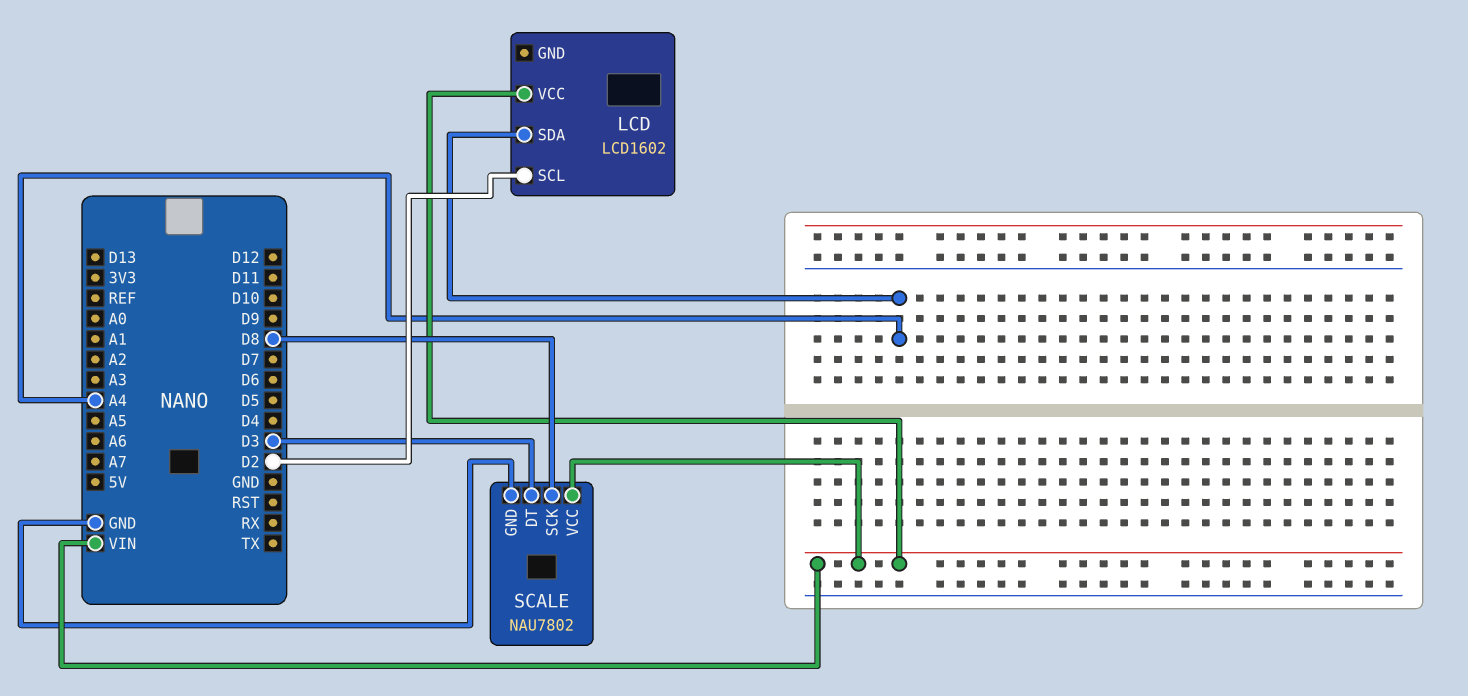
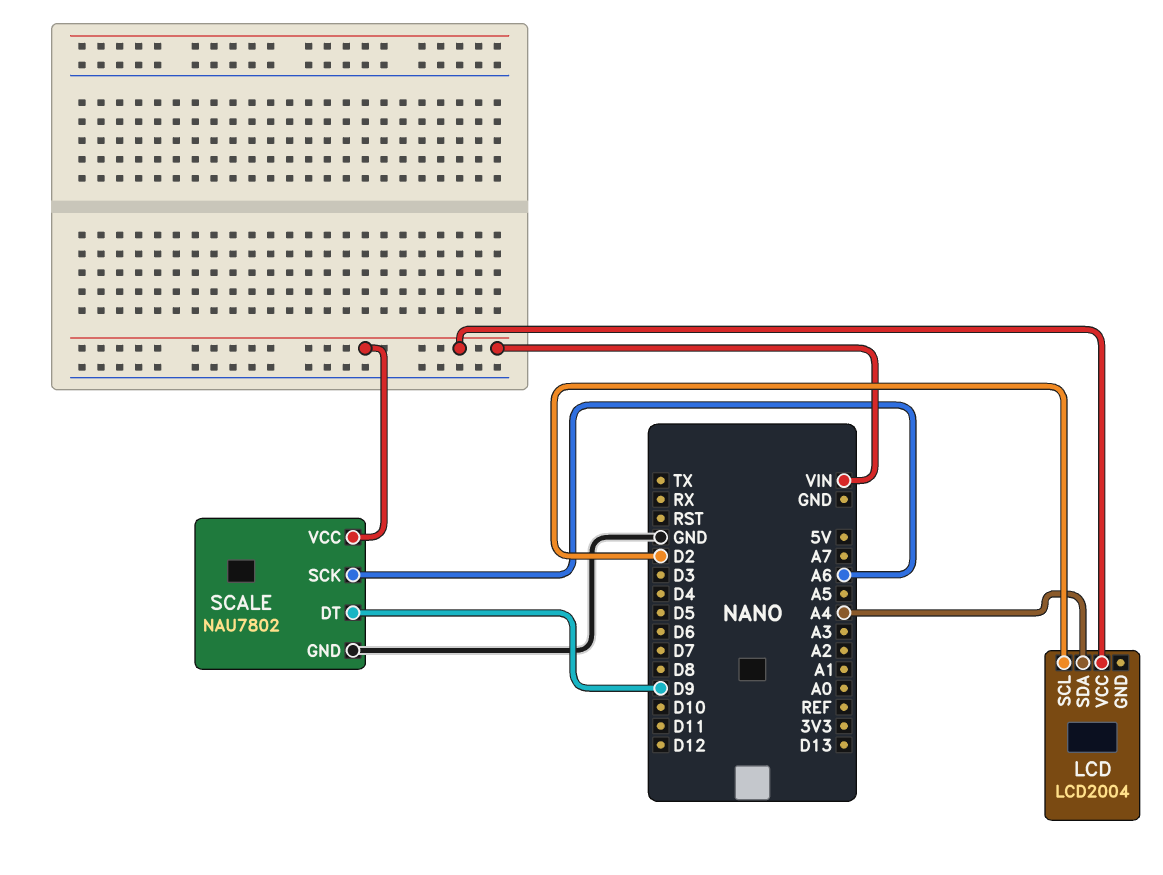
LCD: LCD1602 -> LCD2004
SCALE pin DT: D3 -> D9
SCALE pin SCK: D8 -> A6

